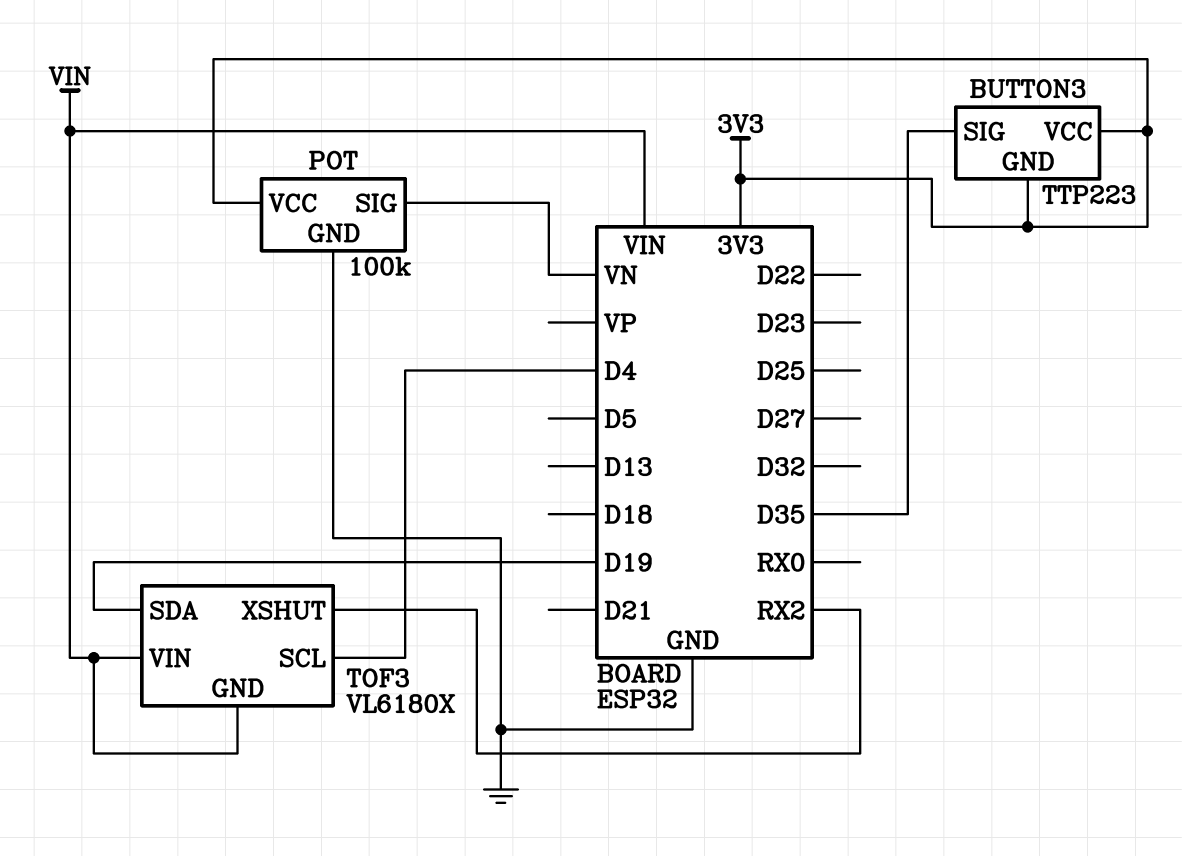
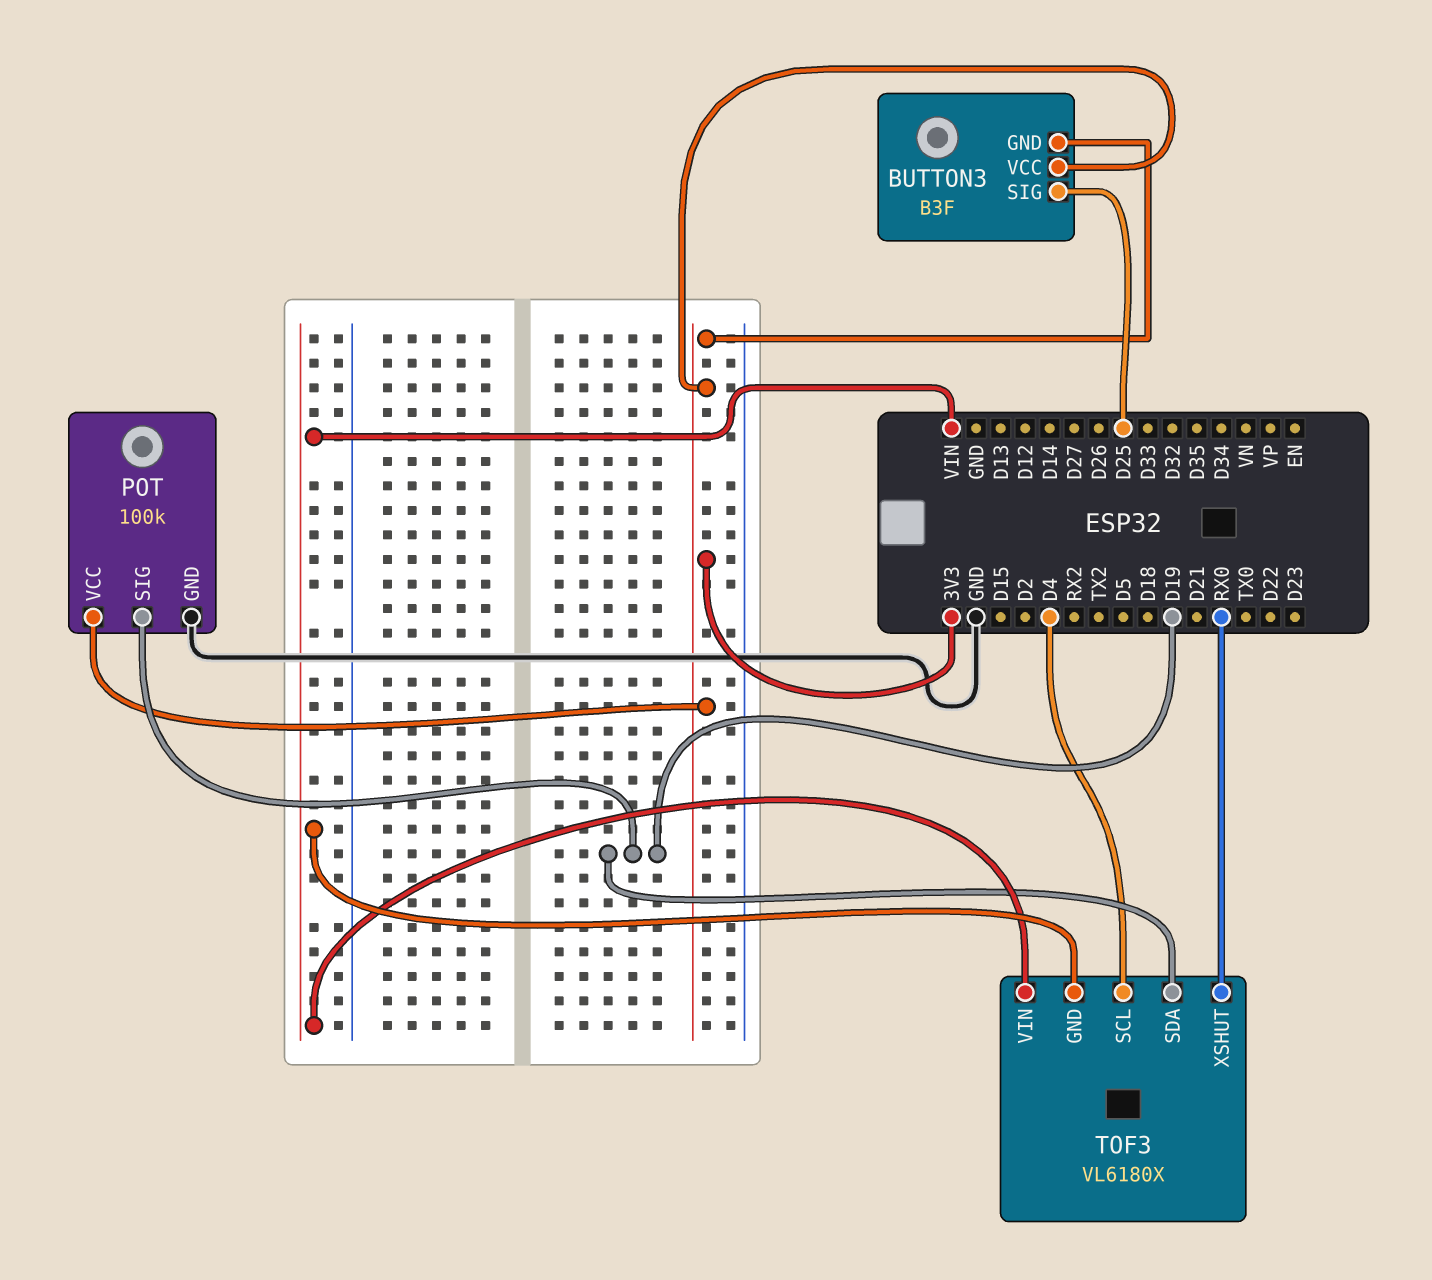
BUTTON3: TTP223 -> B3F
BUTTON3 pin SIG: D35 -> D25
POT pin SIG: VN -> D19
TOF3 pin XSHUT: RX2 -> RX0

